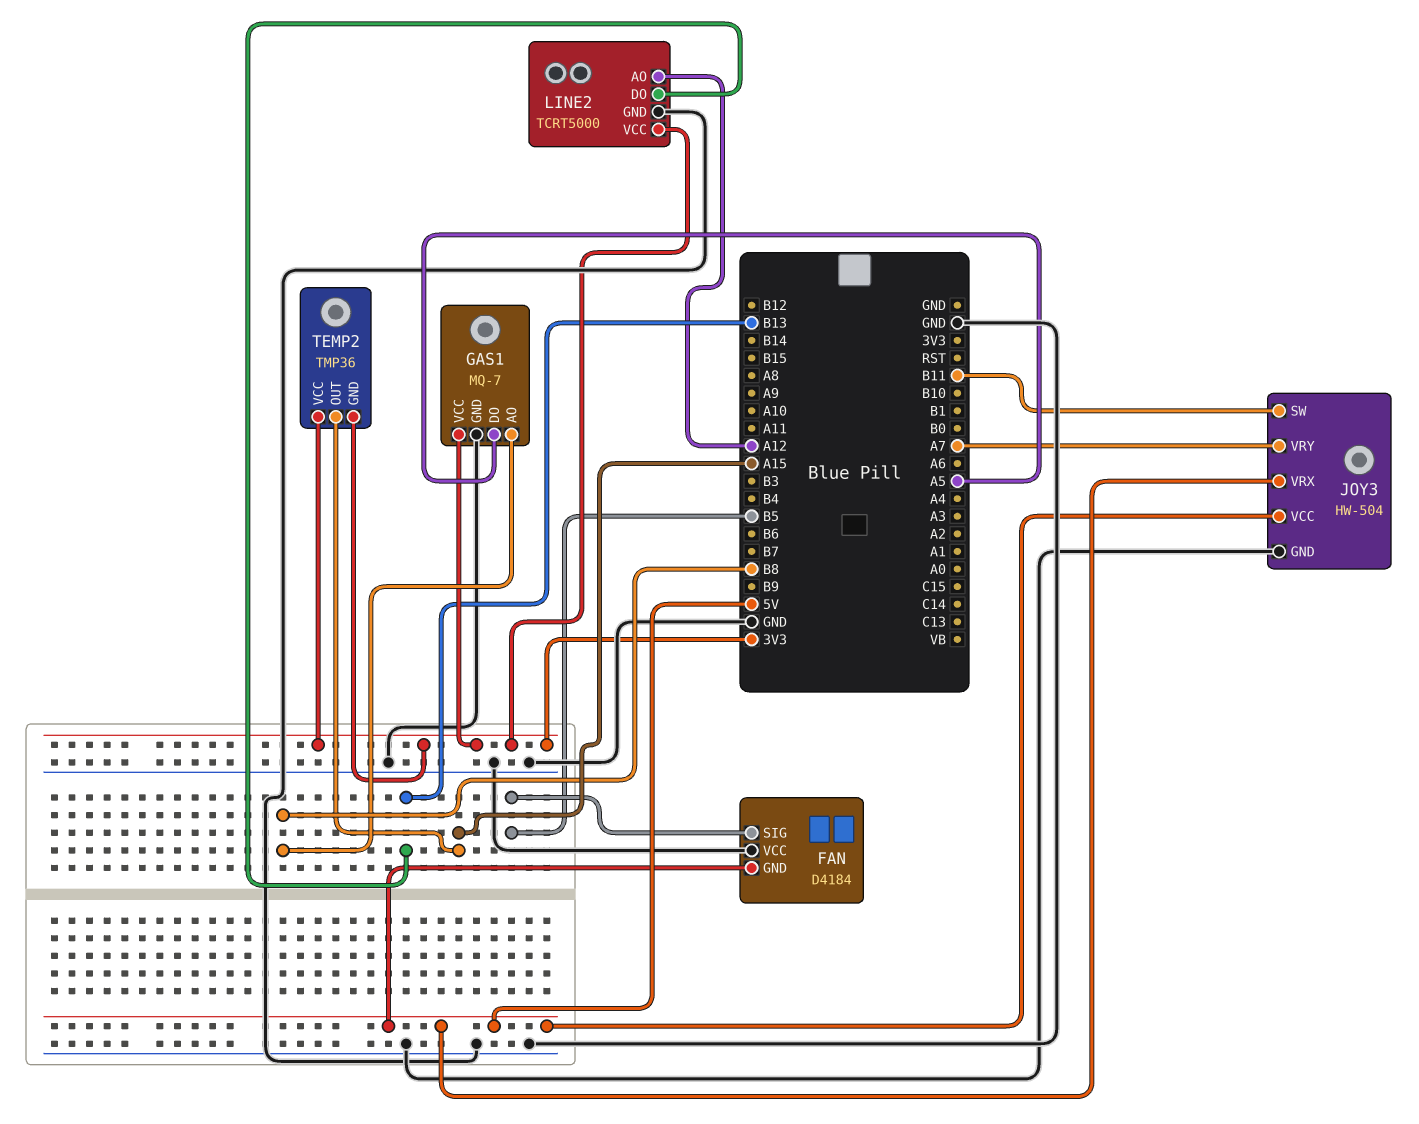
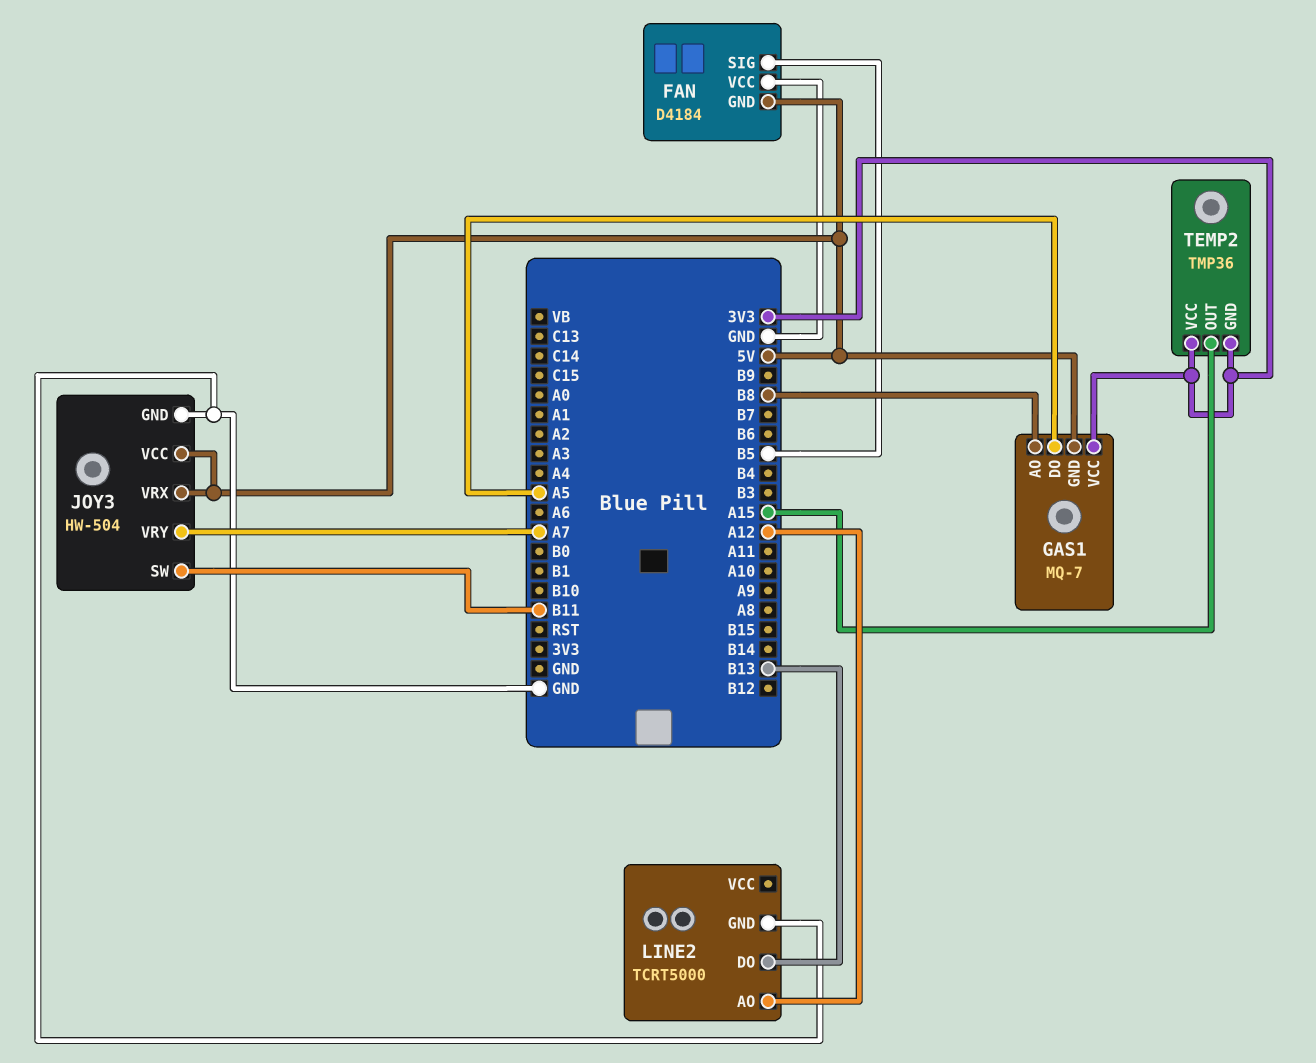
GAS1 pin GND: GND -> 5V
LINE2 pin VCC: 3V3 -> none

